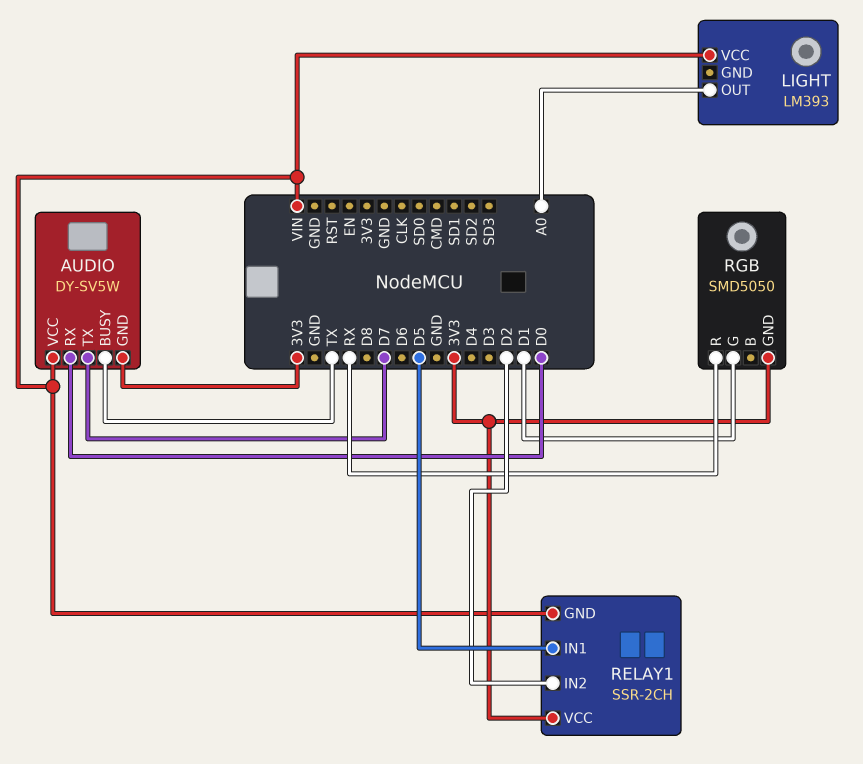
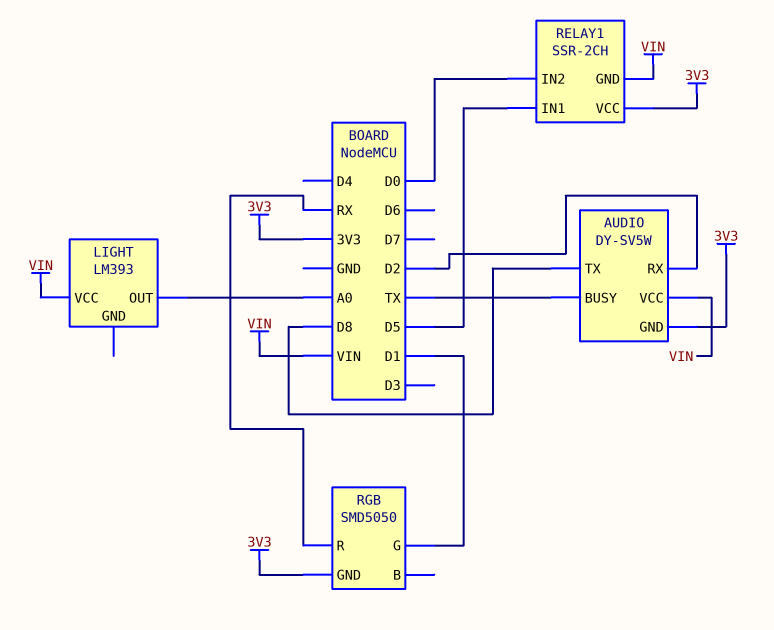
AUDIO pin RX: D0 -> D2
AUDIO pin TX: D7 -> D8
RELAY1 pin IN2: D2 -> D0

